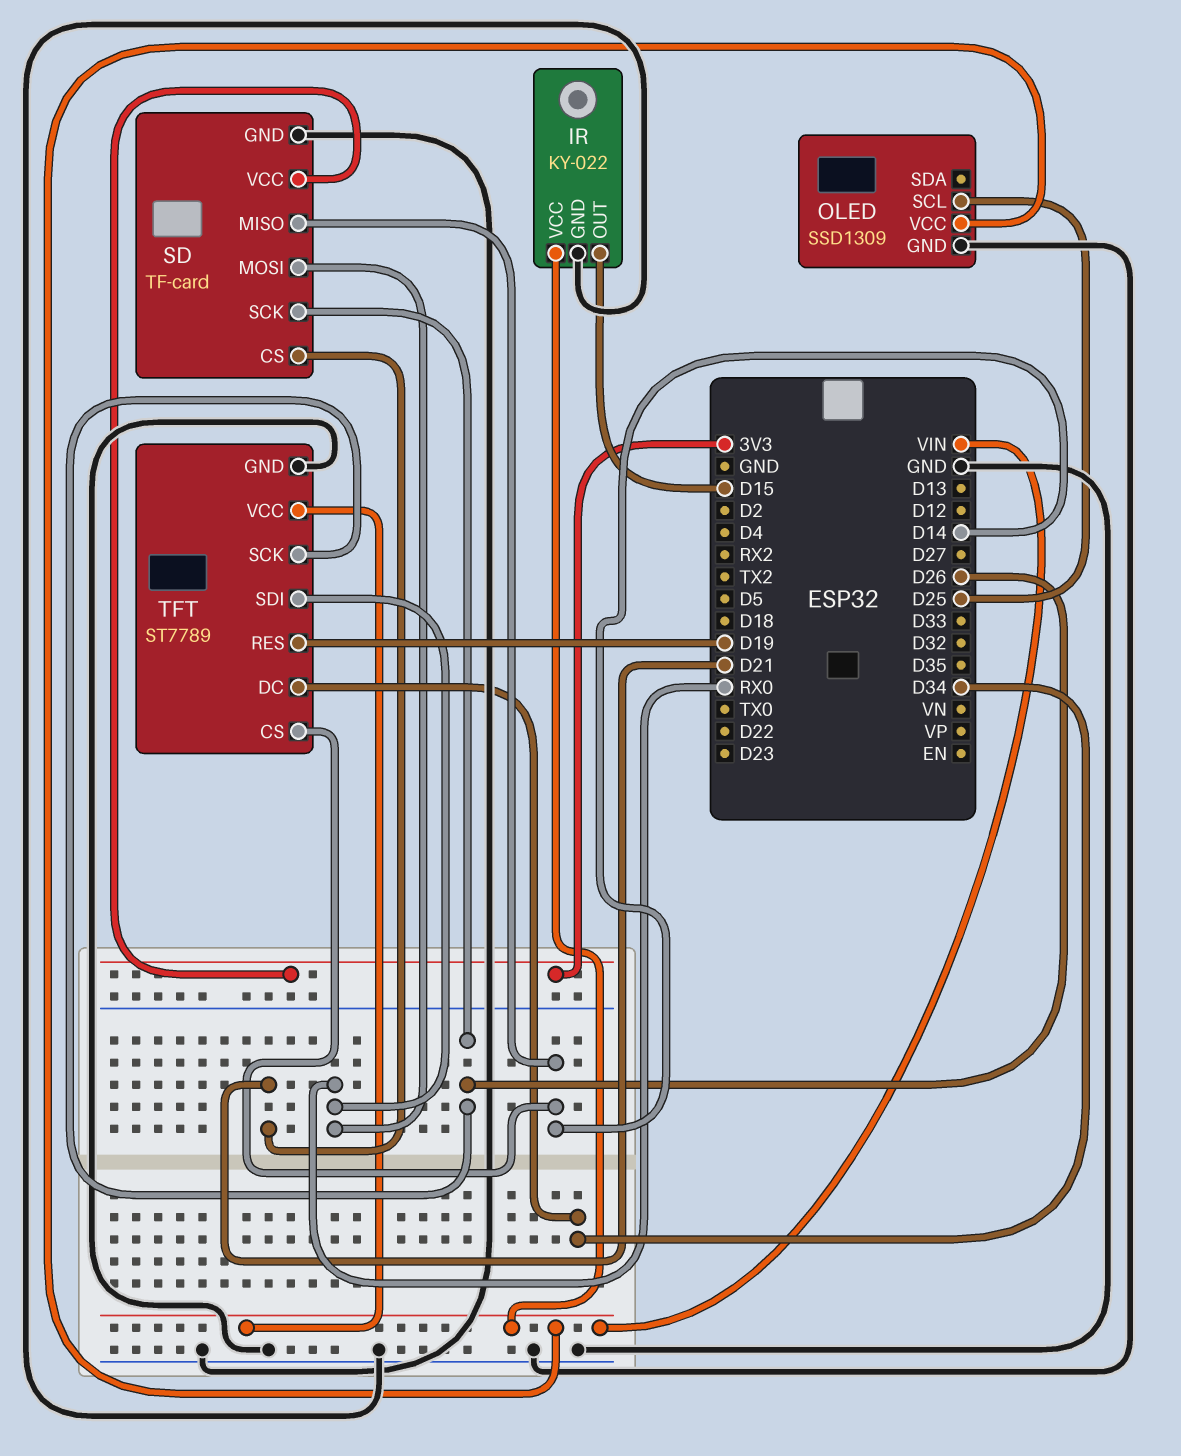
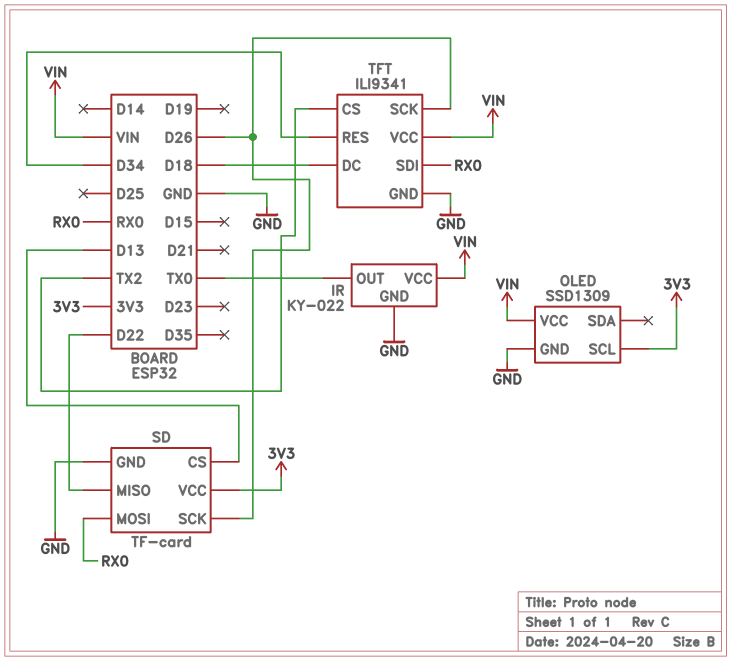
IR pin OUT: D15 -> TX0
OLED pin SCL: D25 -> 3V3
SD pin CS: D21 -> D13
SD pin MISO: D14 -> D22
TFT: ST7789 -> ILI9341
TFT pin CS: D14 -> TX2
TFT pin DC: D34 -> D18
TFT pin RES: D19 -> D34

